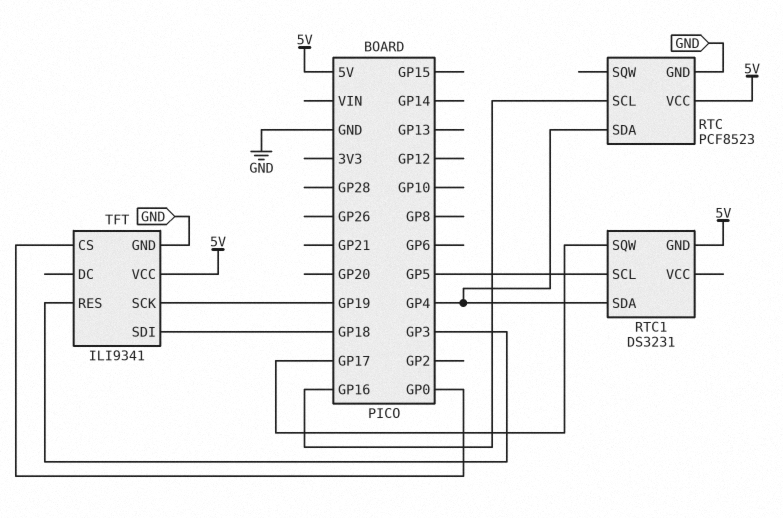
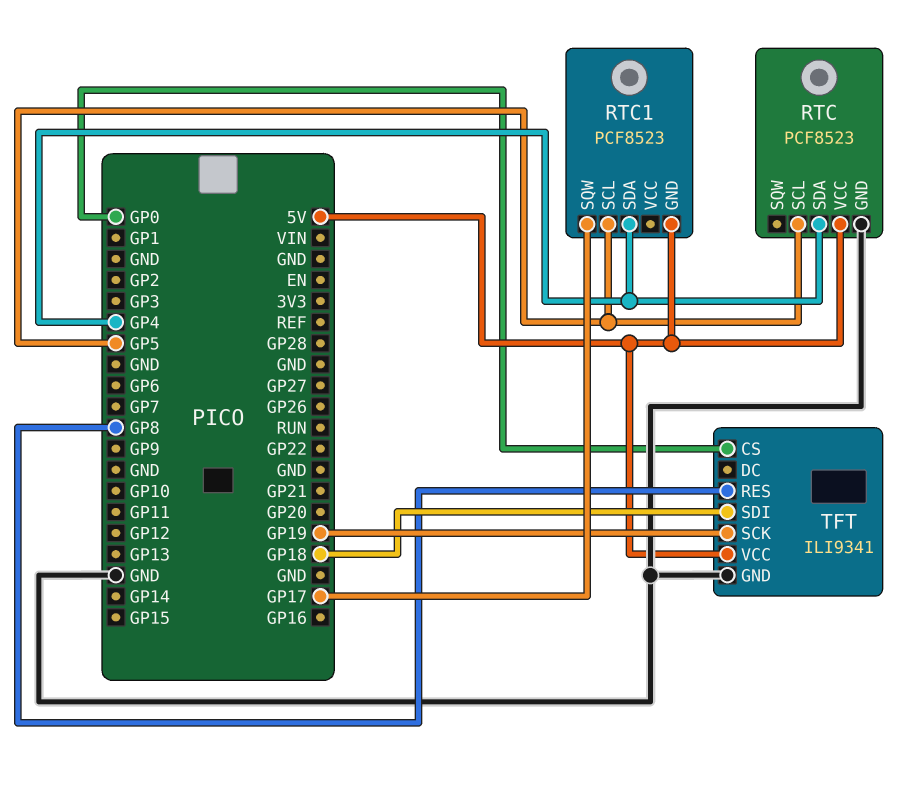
RTC pin SCL: GP16 -> GP5
RTC1: DS3231 -> PCF8523
TFT pin RES: GP3 -> GP8

